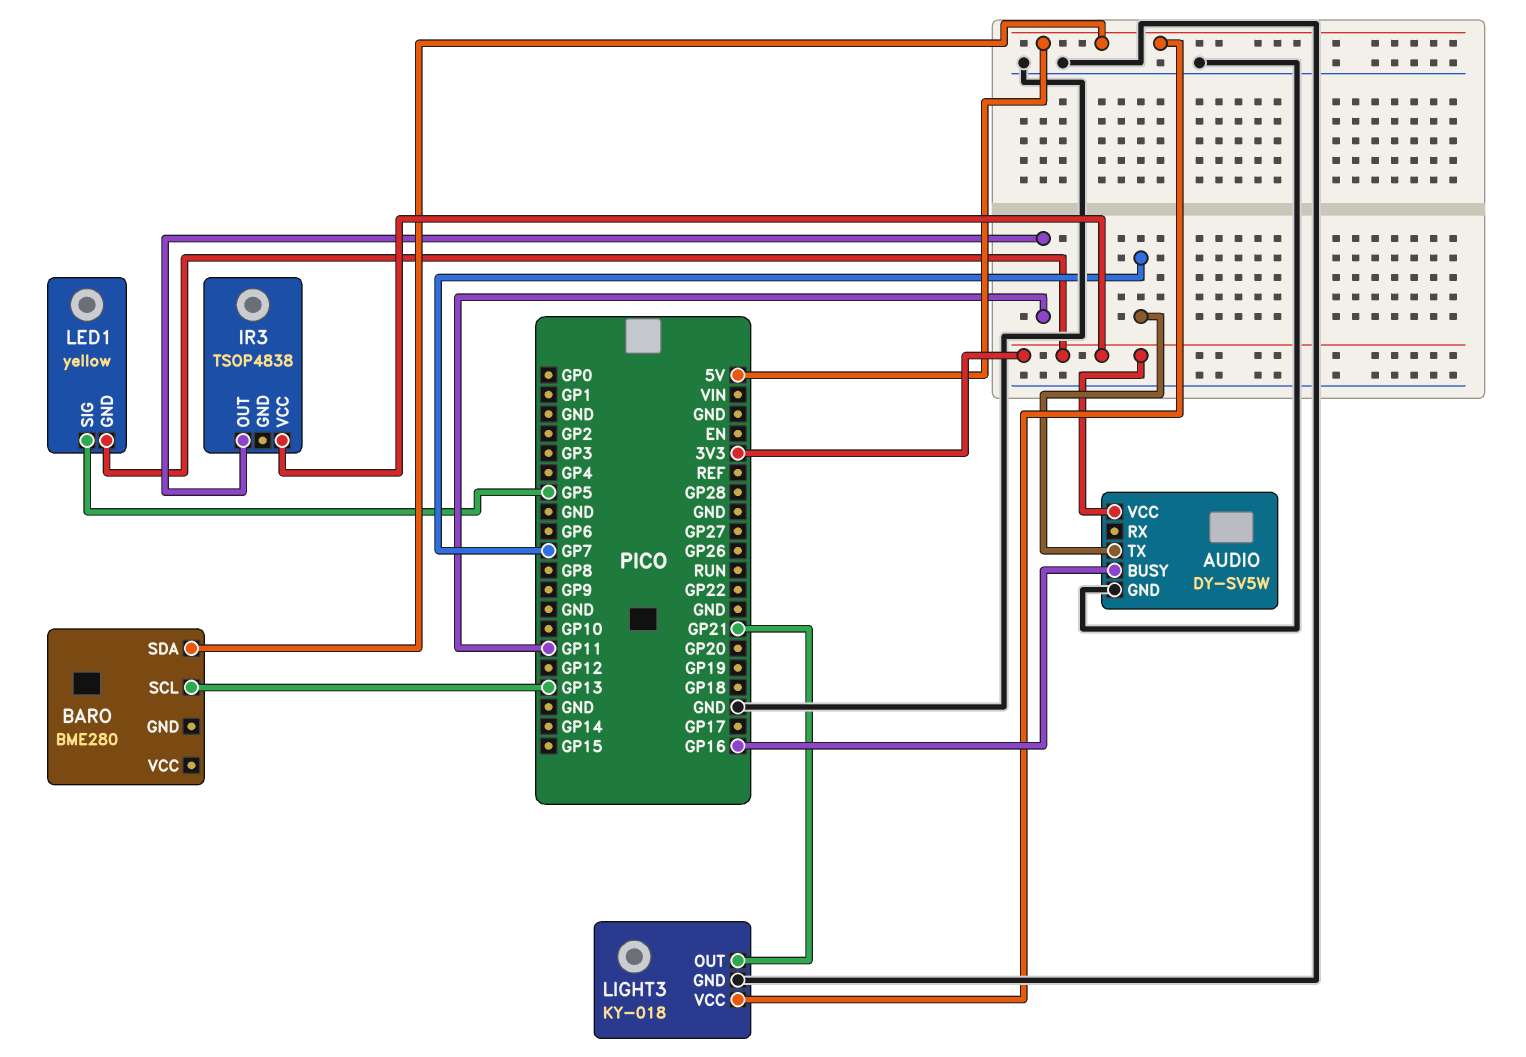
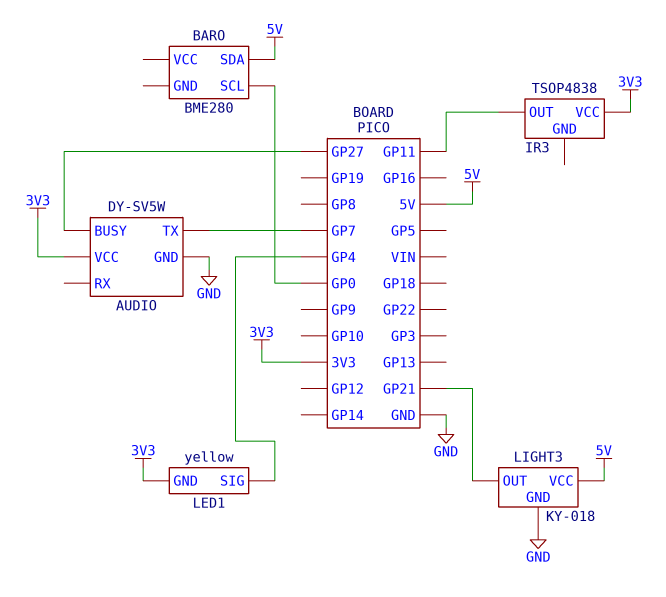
AUDIO pin BUSY: GP16 -> GP27
BARO pin SCL: GP13 -> GP0
LED1 pin SIG: GP5 -> GP4

